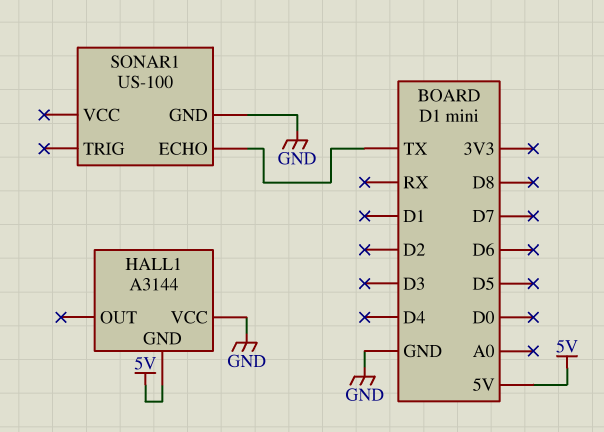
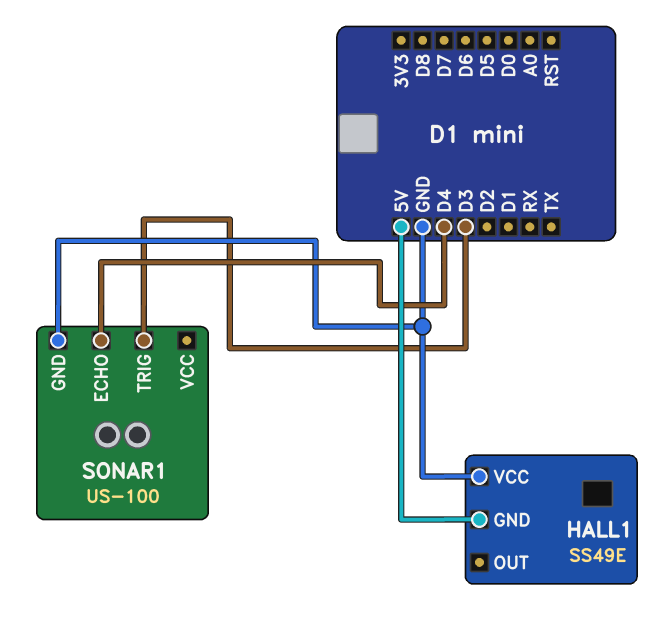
HALL1: A3144 -> SS49E
SONAR1 pin ECHO: TX -> D4
SONAR1 pin TRIG: none -> D3

